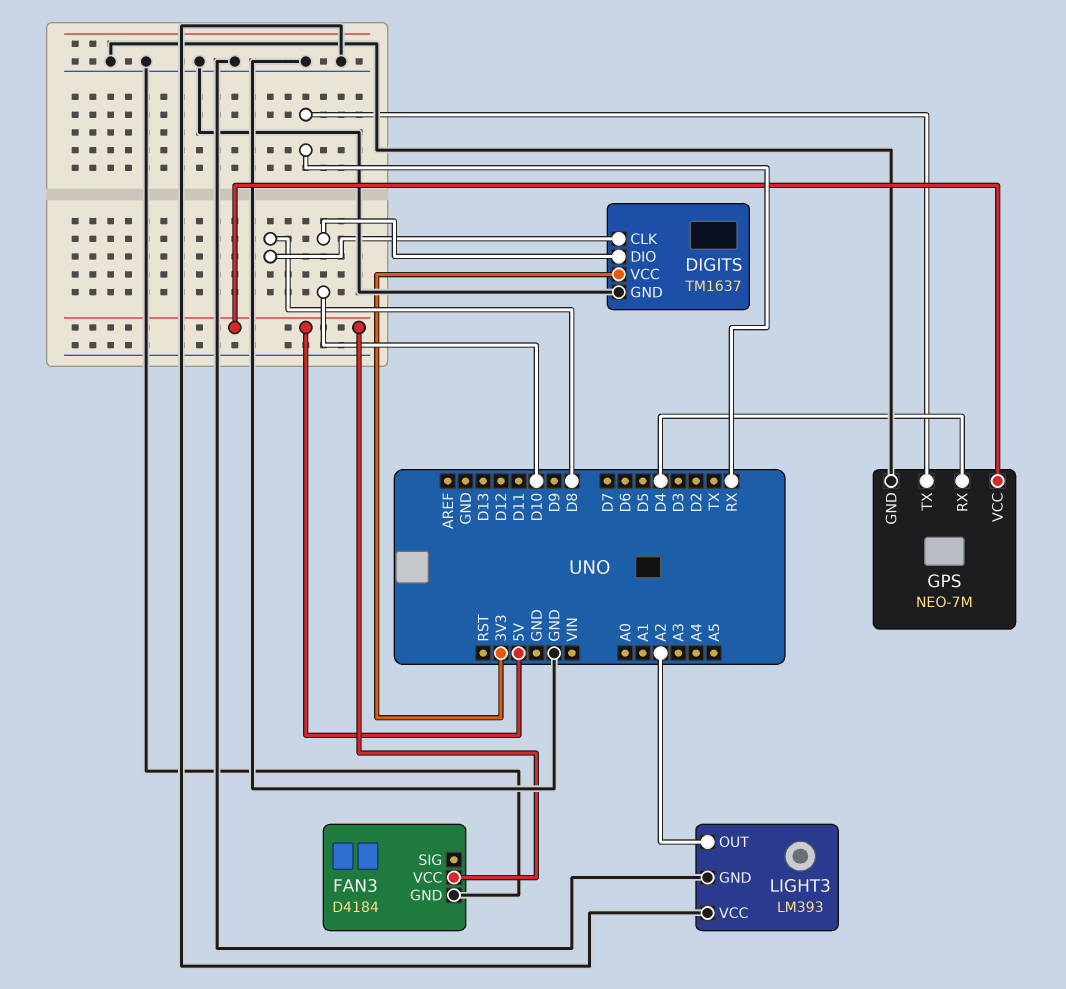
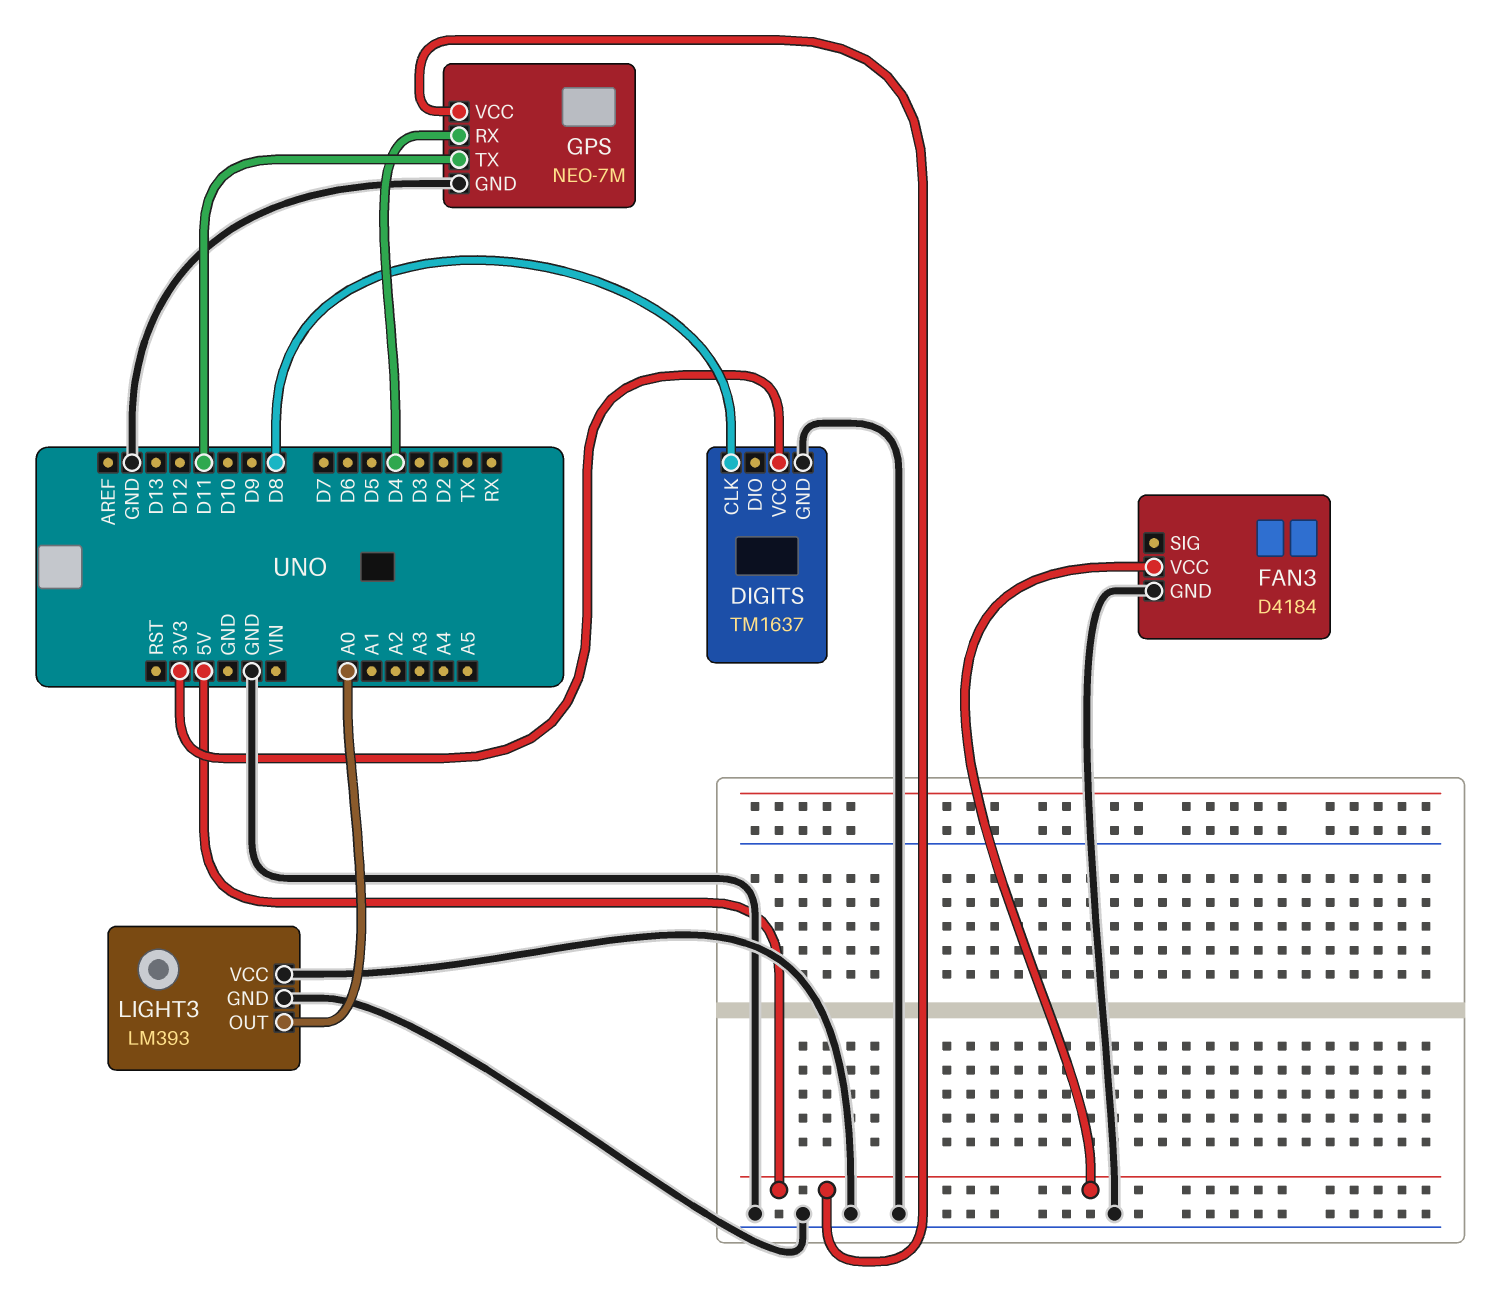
DIGITS pin DIO: D10 -> none
GPS pin TX: RX -> D11
LIGHT3 pin OUT: A2 -> A0

